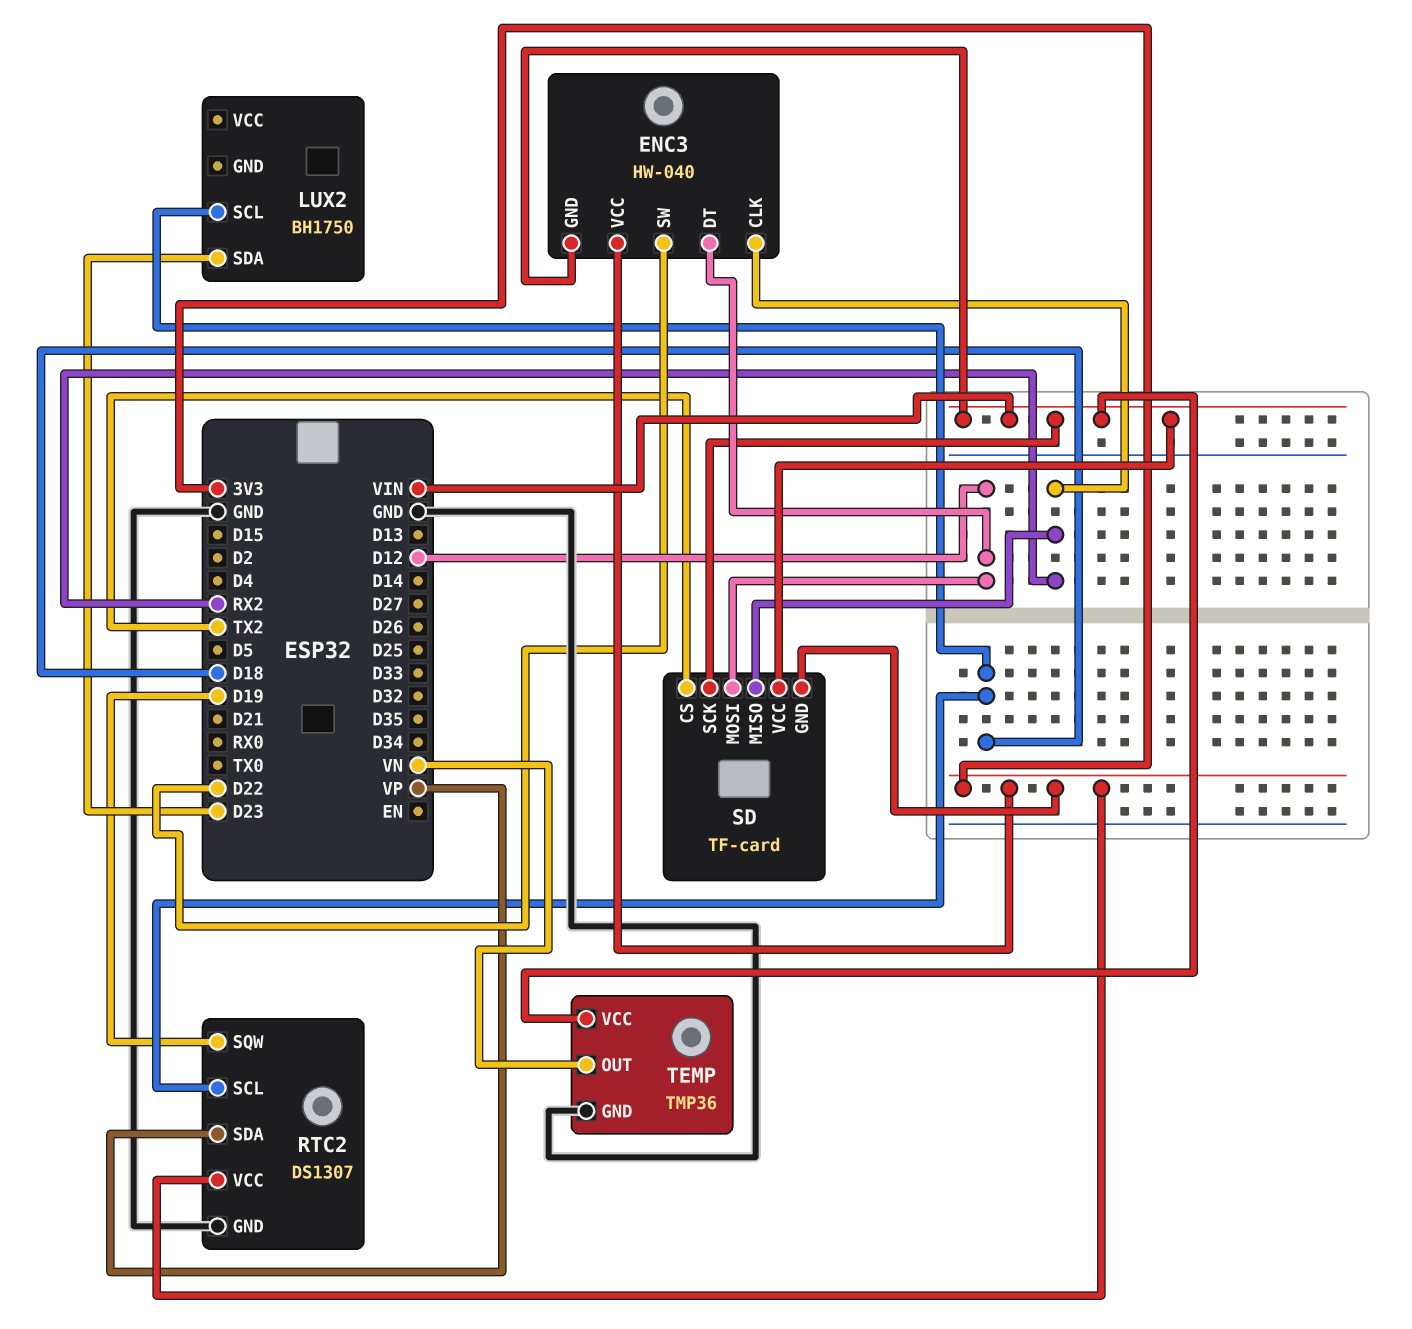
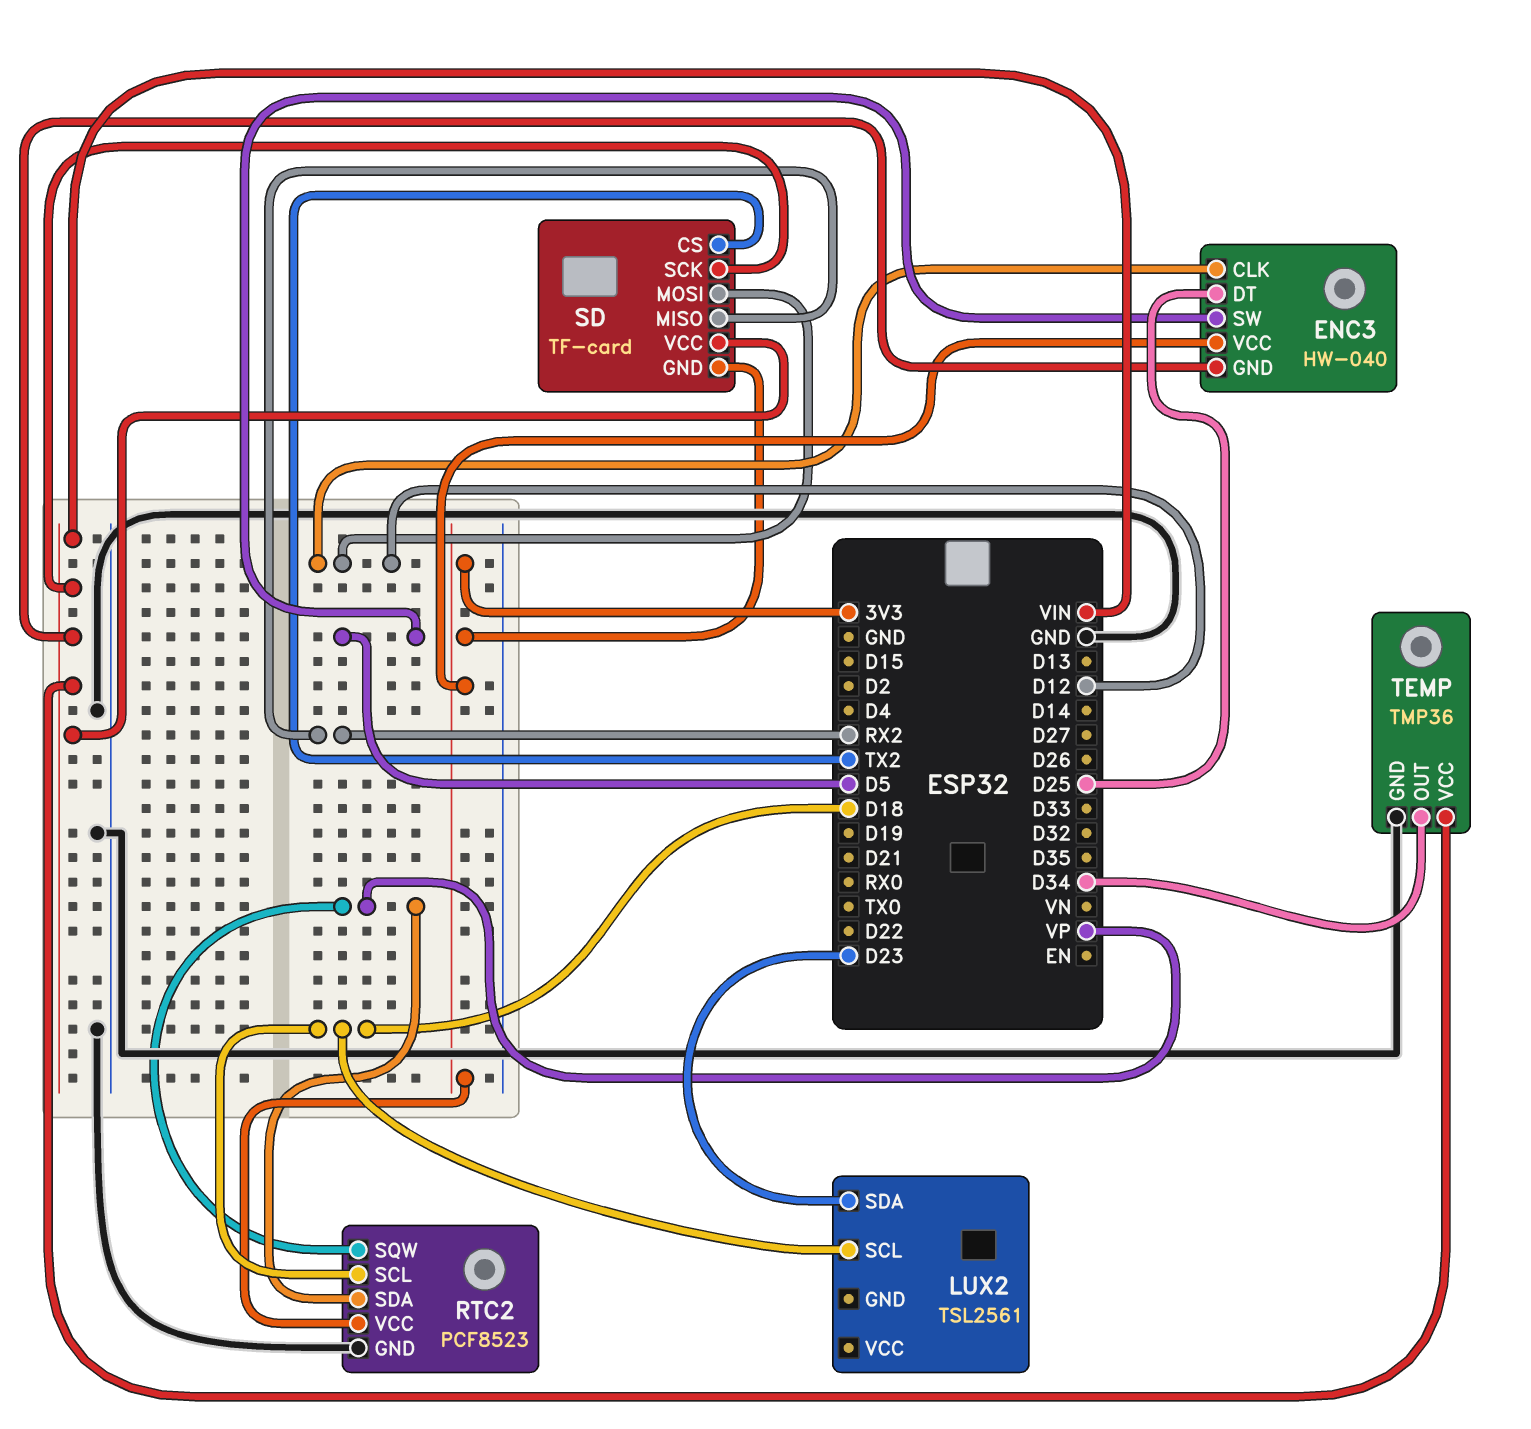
ENC3 pin CLK: RX2 -> D12
ENC3 pin DT: D12 -> D25
ENC3 pin SW: D22 -> D5
LUX2: BH1750 -> TSL2561
RTC2: DS1307 -> PCF8523
RTC2 pin SQW: D19 -> VP
TEMP pin OUT: VN -> D34

